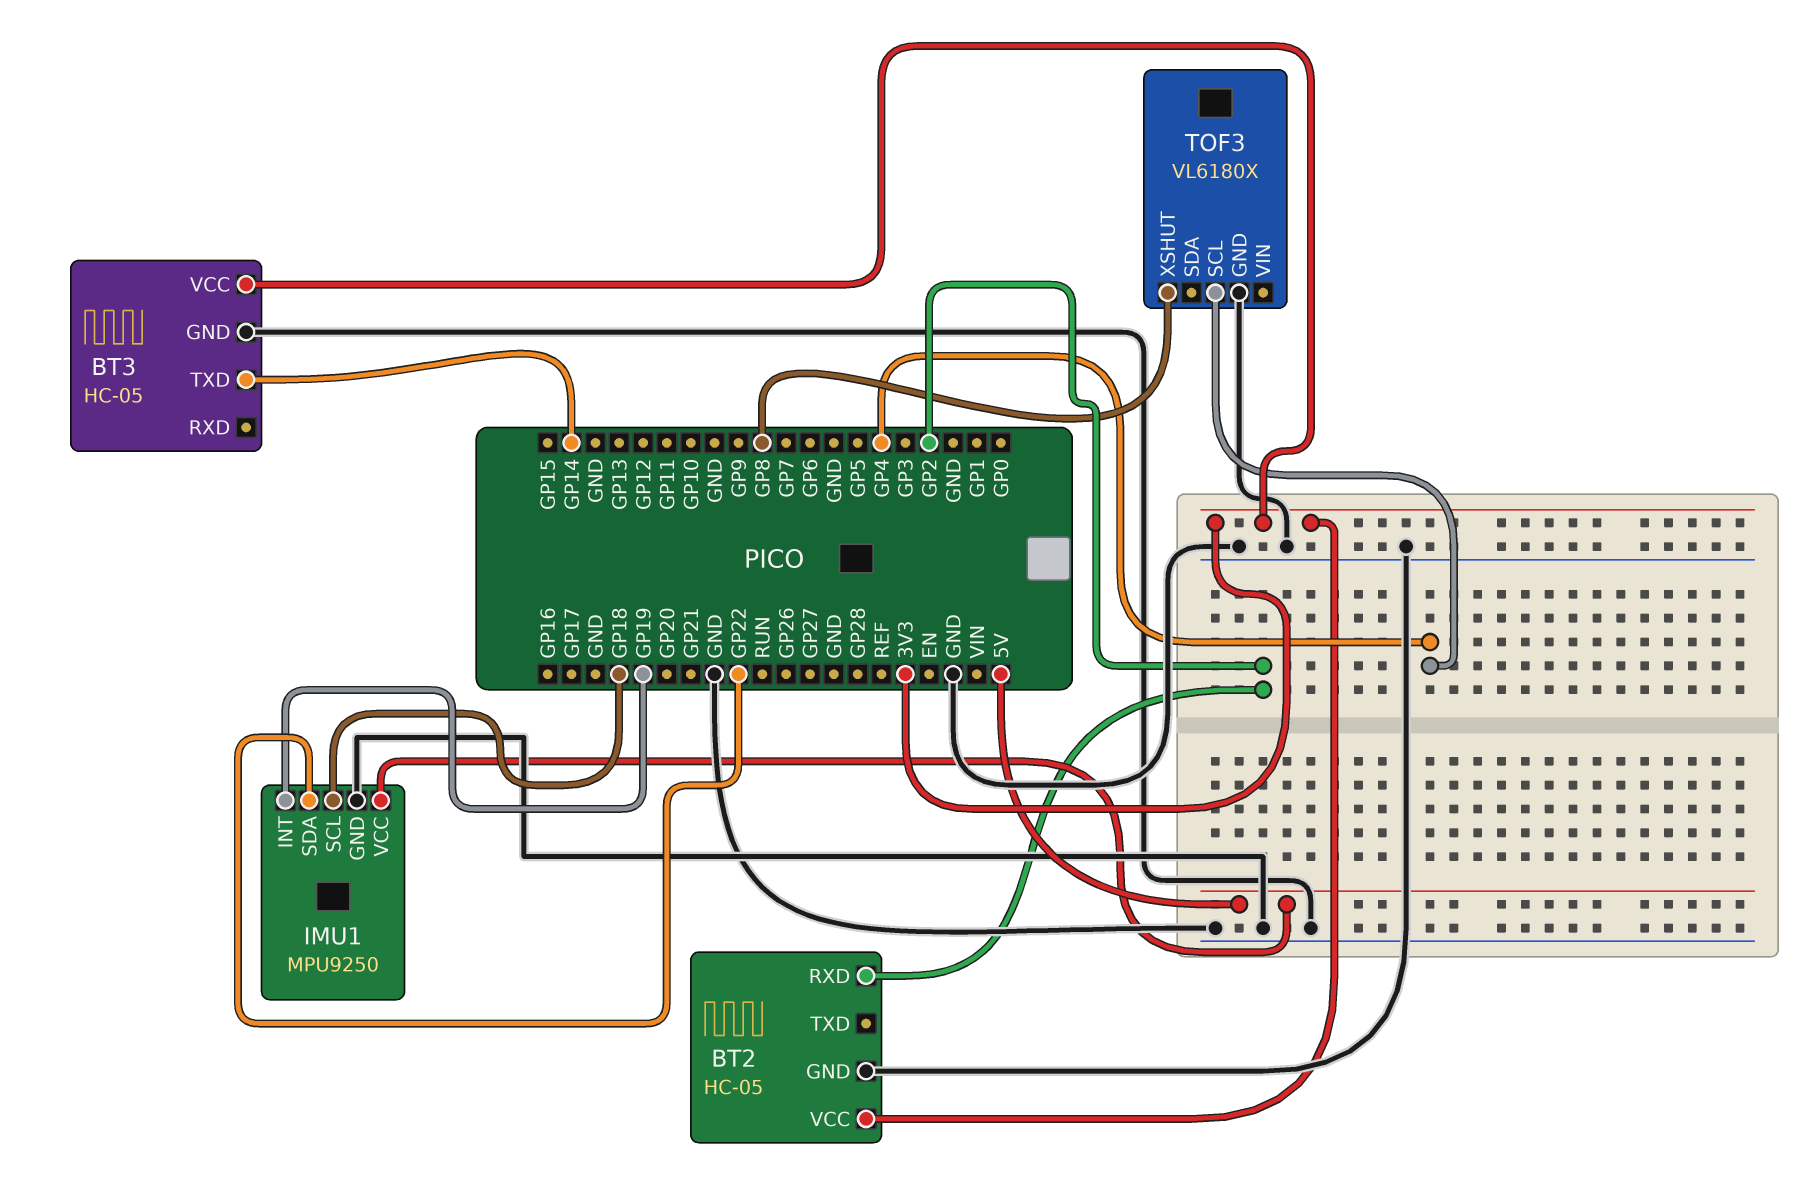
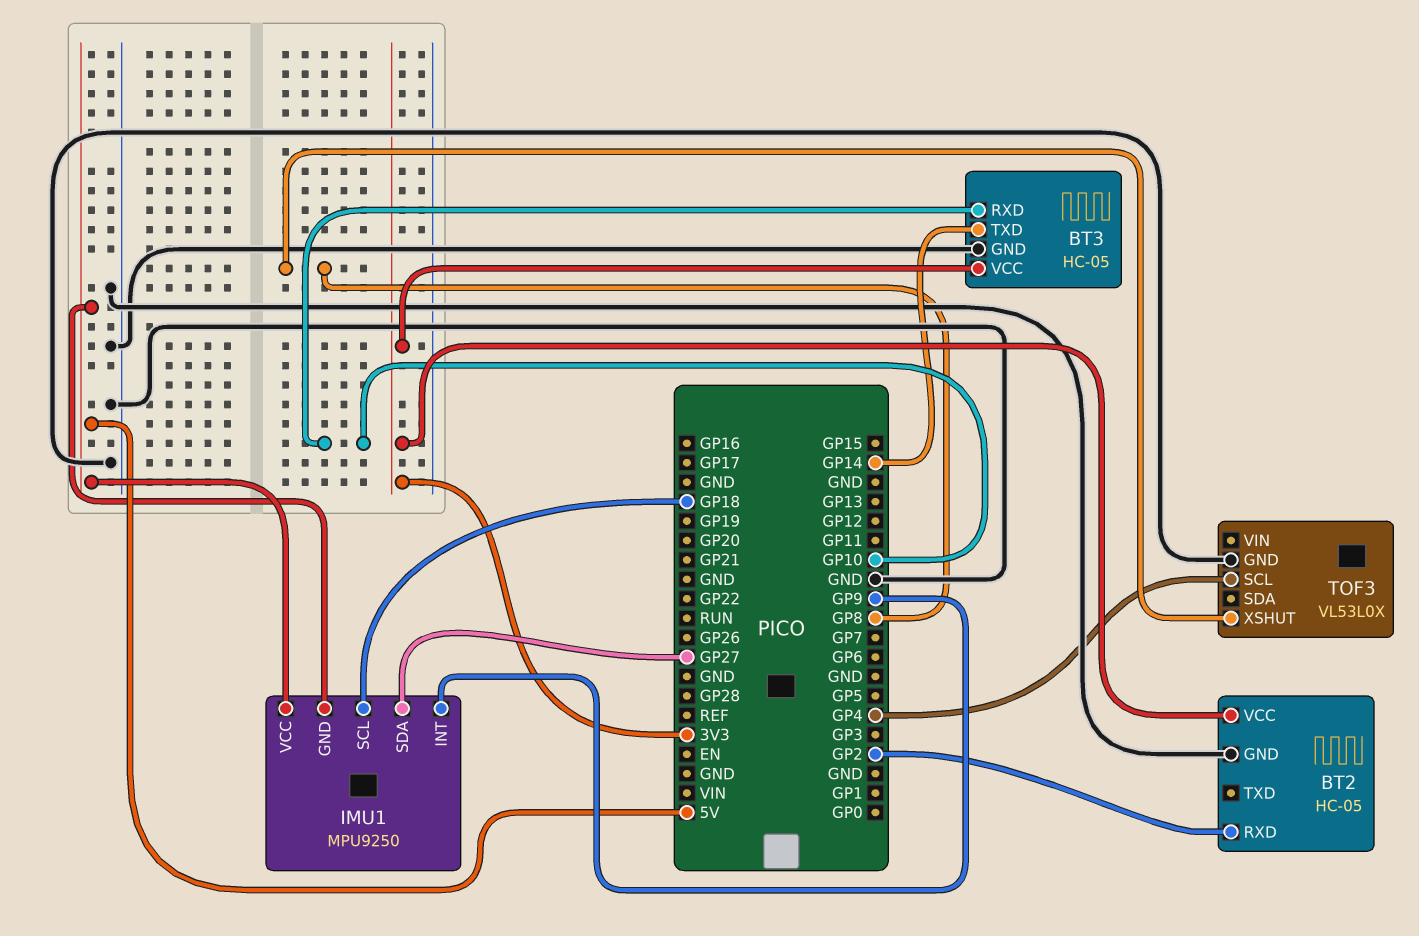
BT3 pin RXD: none -> GP10
IMU1 pin GND: GND -> 5V
IMU1 pin INT: GP19 -> GP9
IMU1 pin SDA: GP22 -> GP27
TOF3: VL6180X -> VL53L0X

